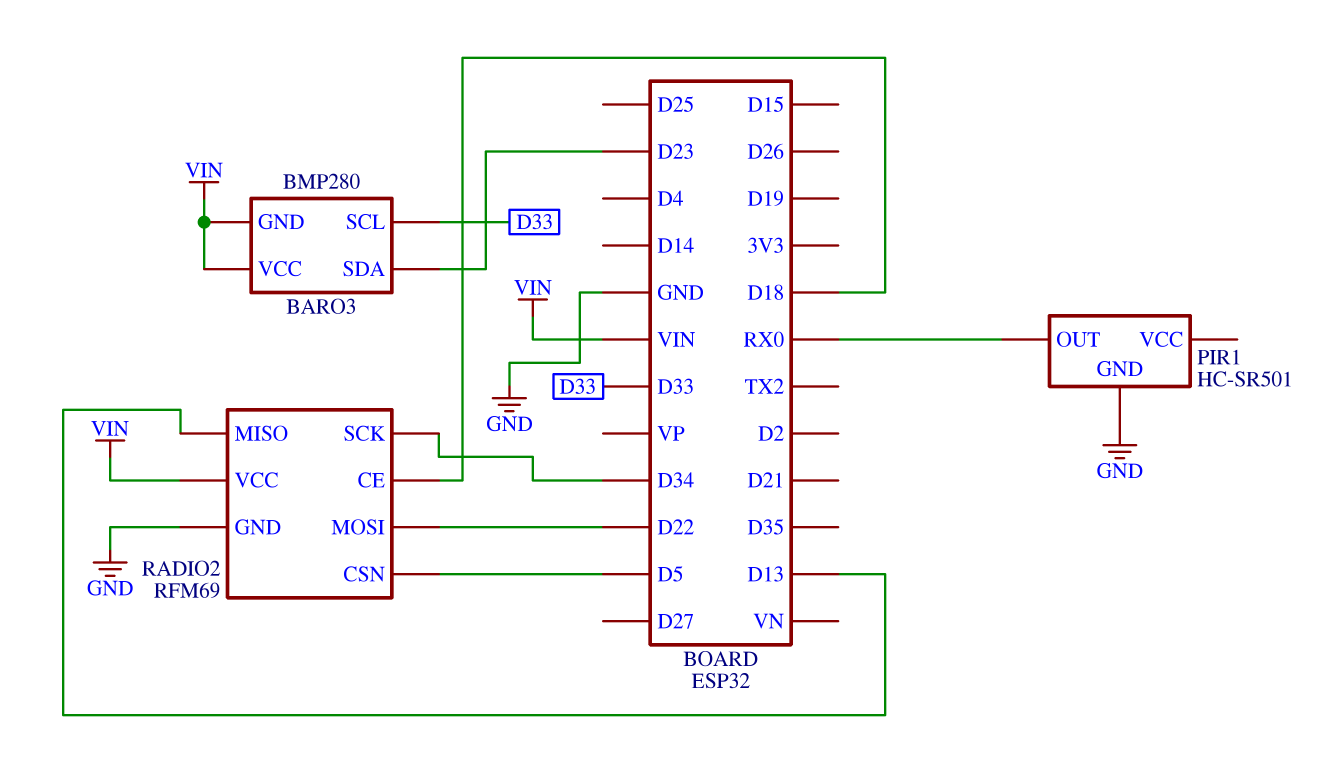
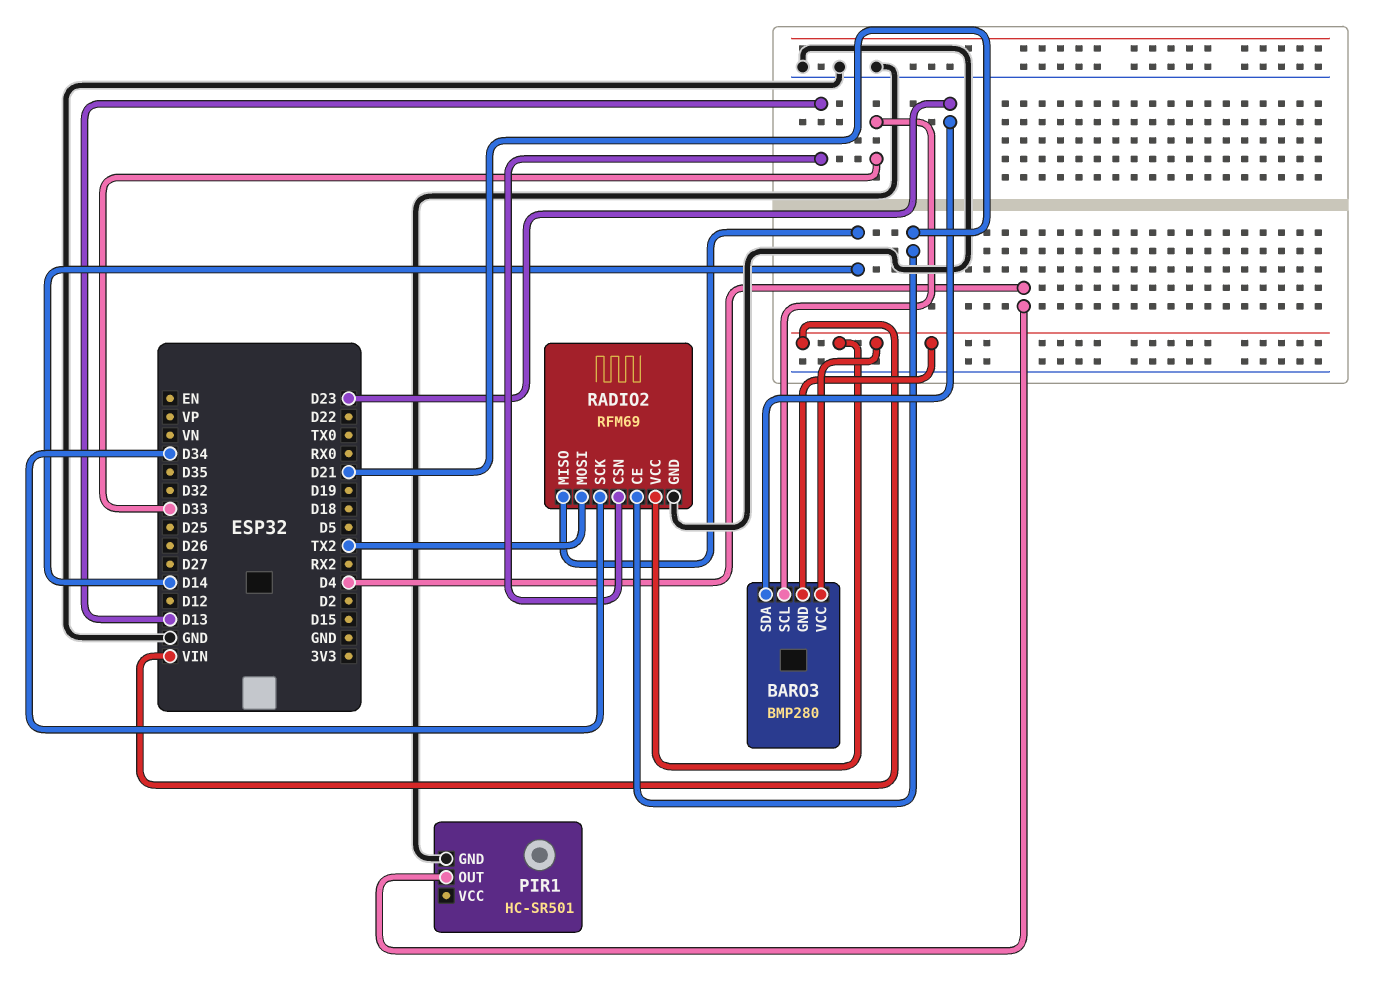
PIR1 pin OUT: RX0 -> D4
RADIO2 pin CE: D18 -> D21
RADIO2 pin CSN: D5 -> D13
RADIO2 pin MISO: D13 -> D14
RADIO2 pin MOSI: D22 -> TX2

